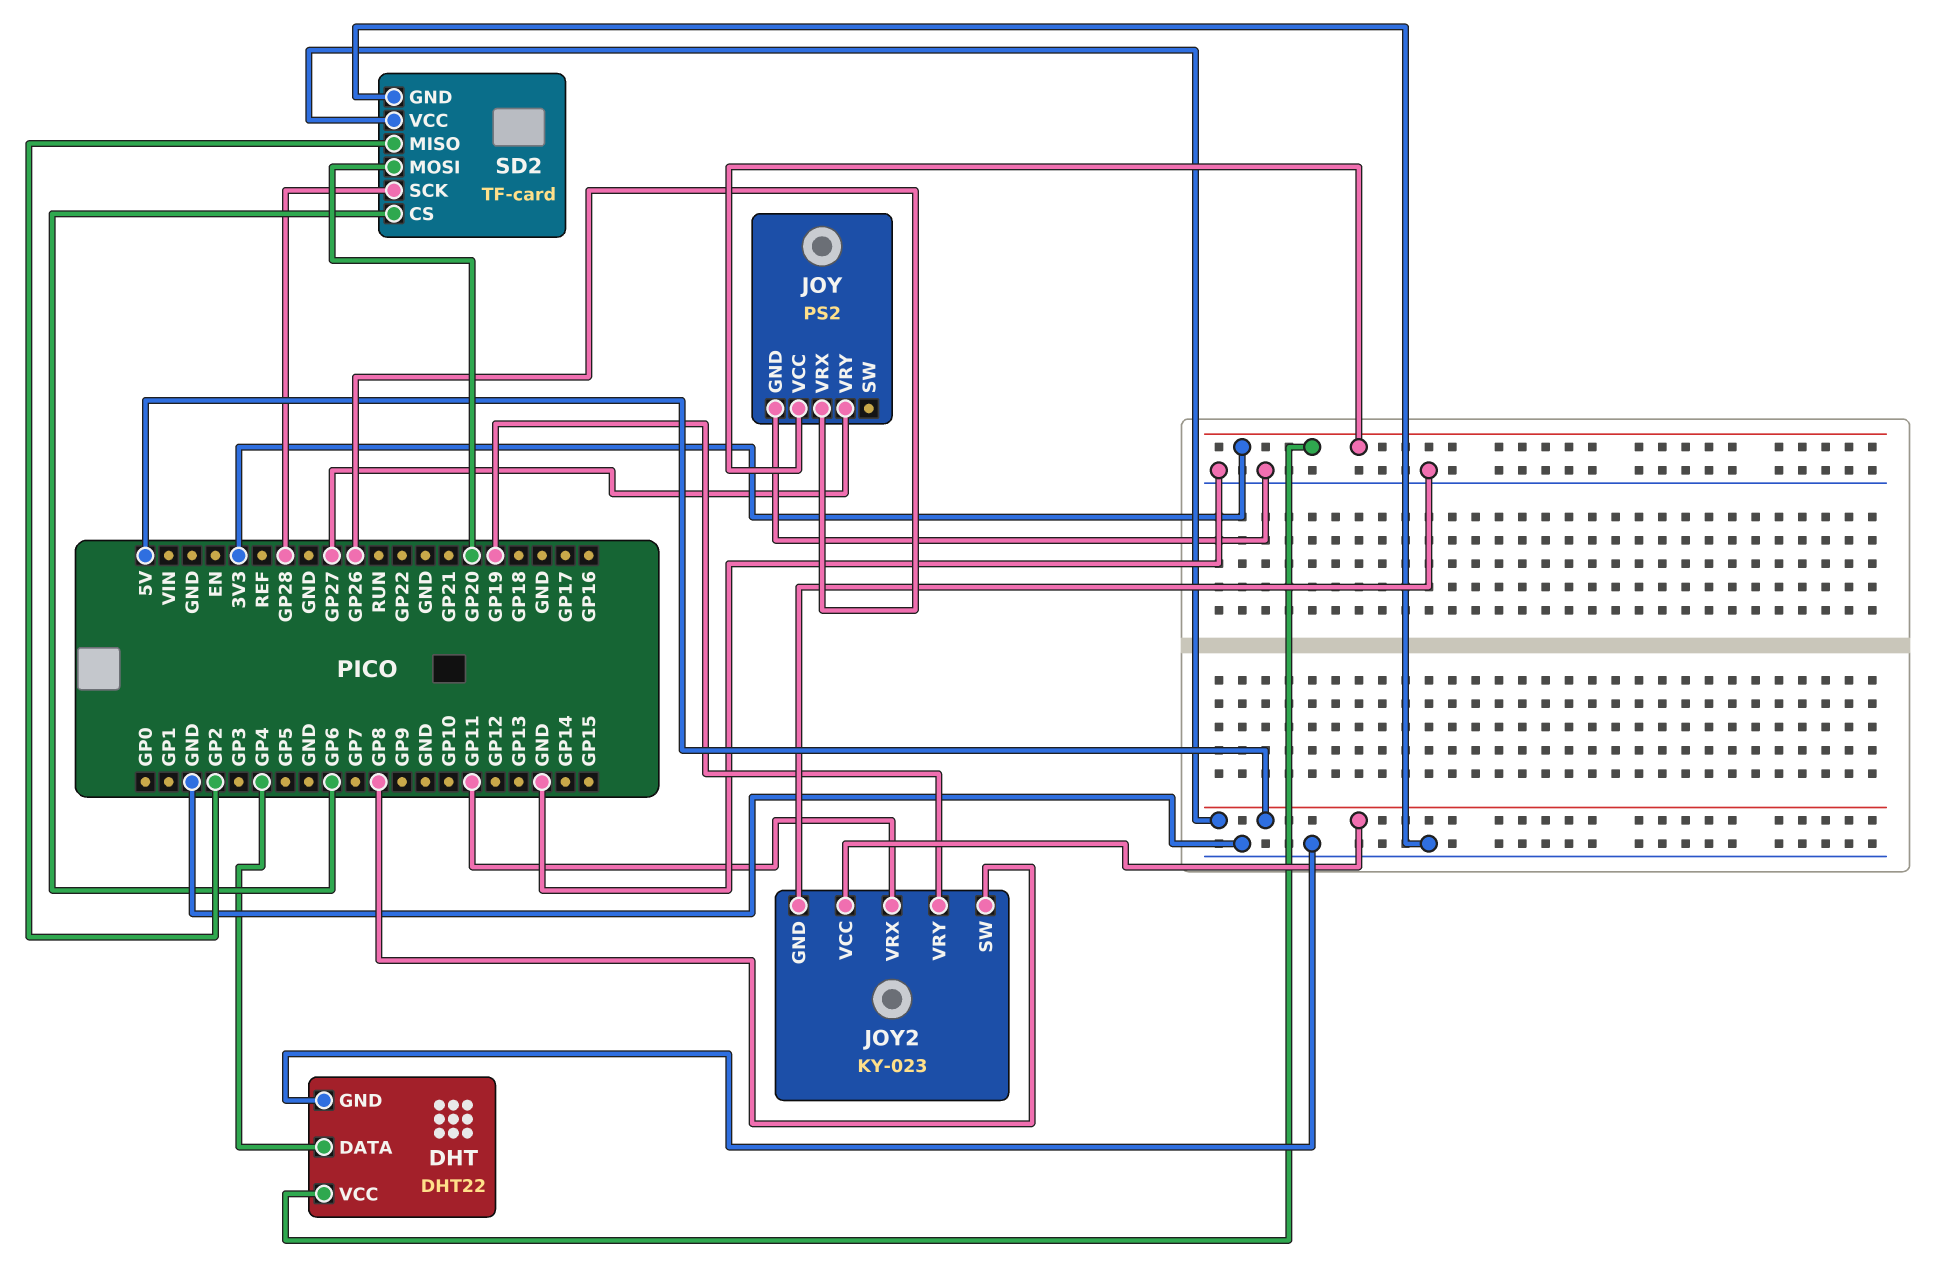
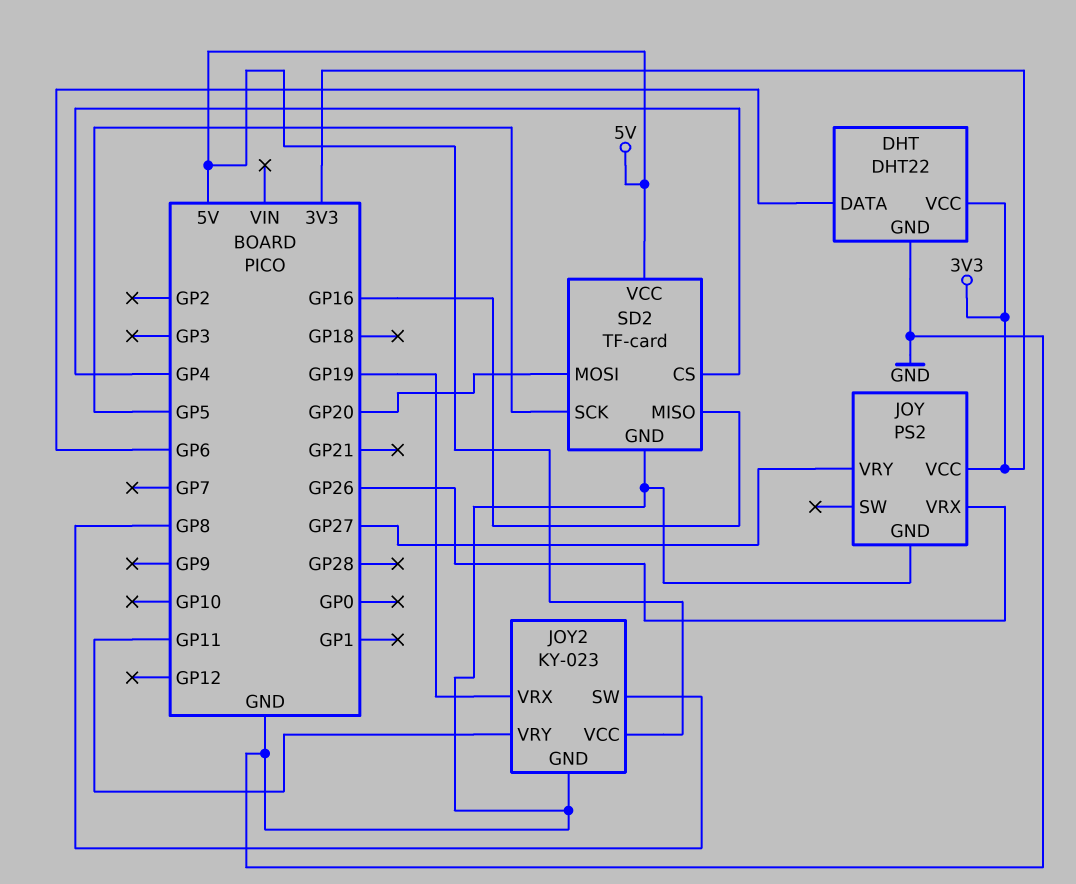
DHT pin DATA: GP4 -> GP6
JOY2 pin VRX: GP11 -> GP19
JOY2 pin VRY: GP19 -> GP11
SD2 pin CS: GP6 -> GP4
SD2 pin MISO: GP2 -> GP16
SD2 pin SCK: GP28 -> GP5

